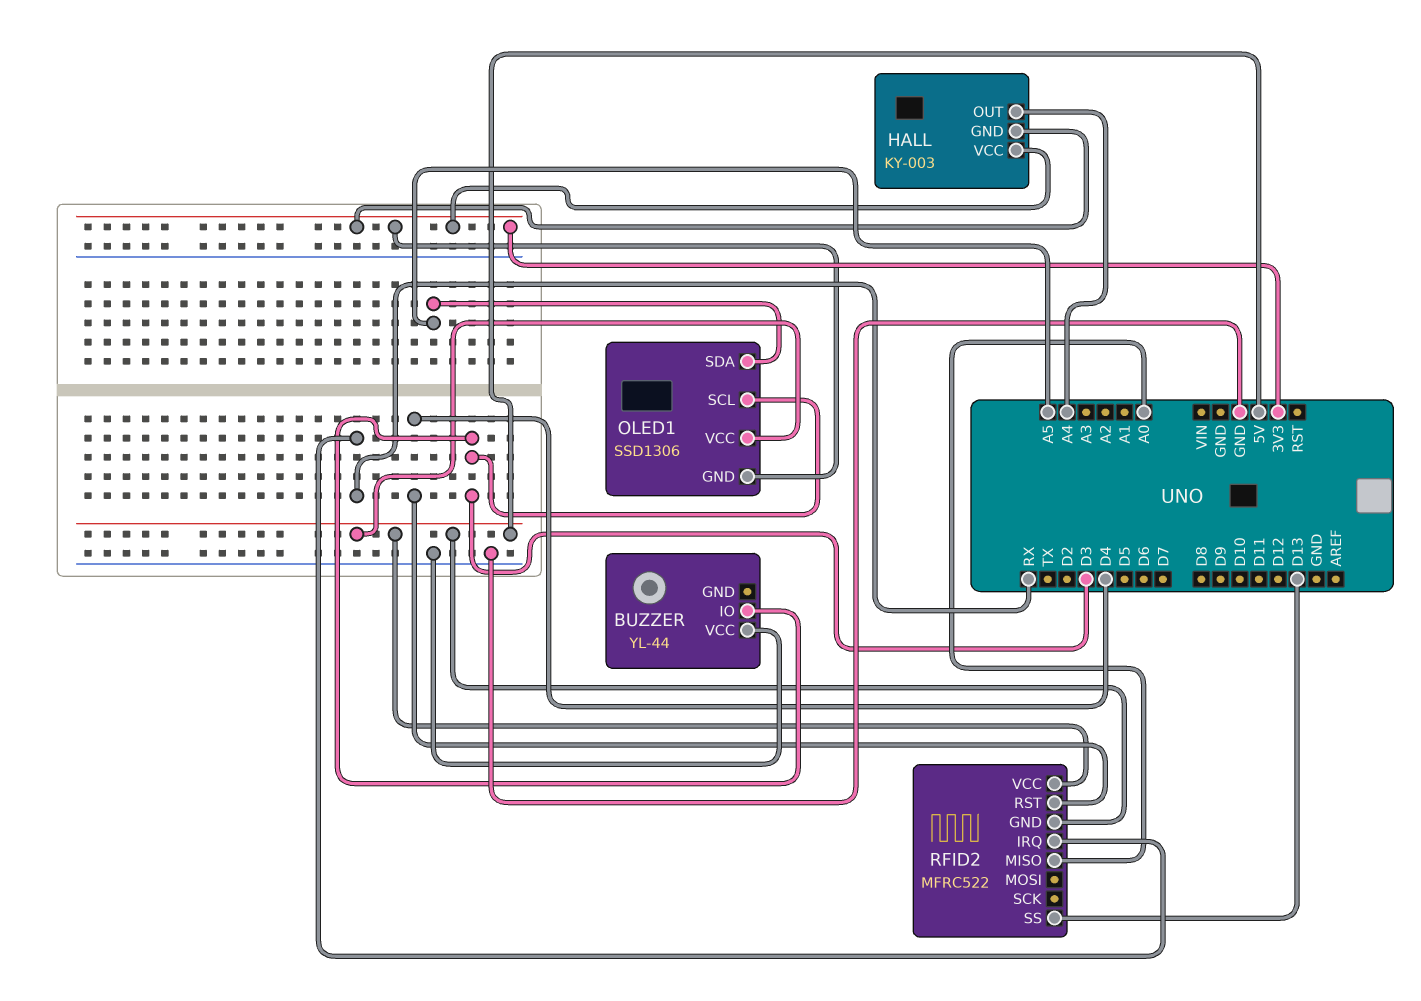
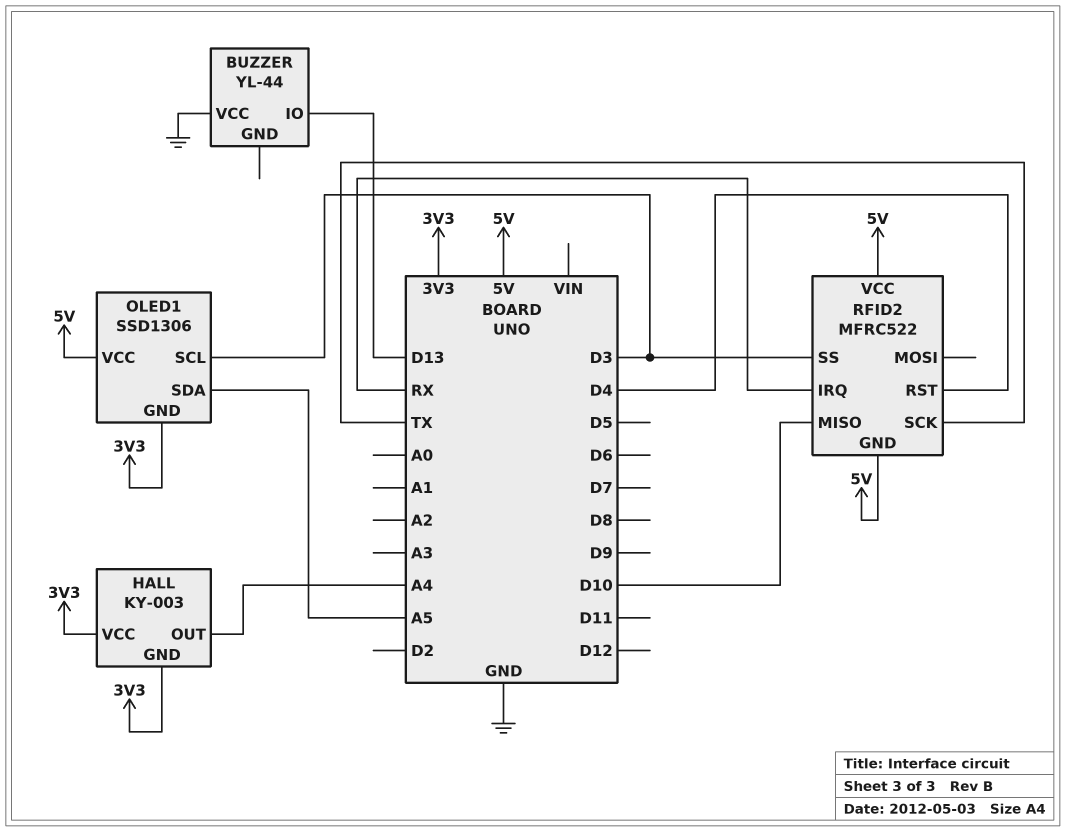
BUZZER pin IO: D3 -> D13
RFID2 pin MISO: A0 -> D10
RFID2 pin SCK: none -> TX
RFID2 pin SS: D13 -> D3

